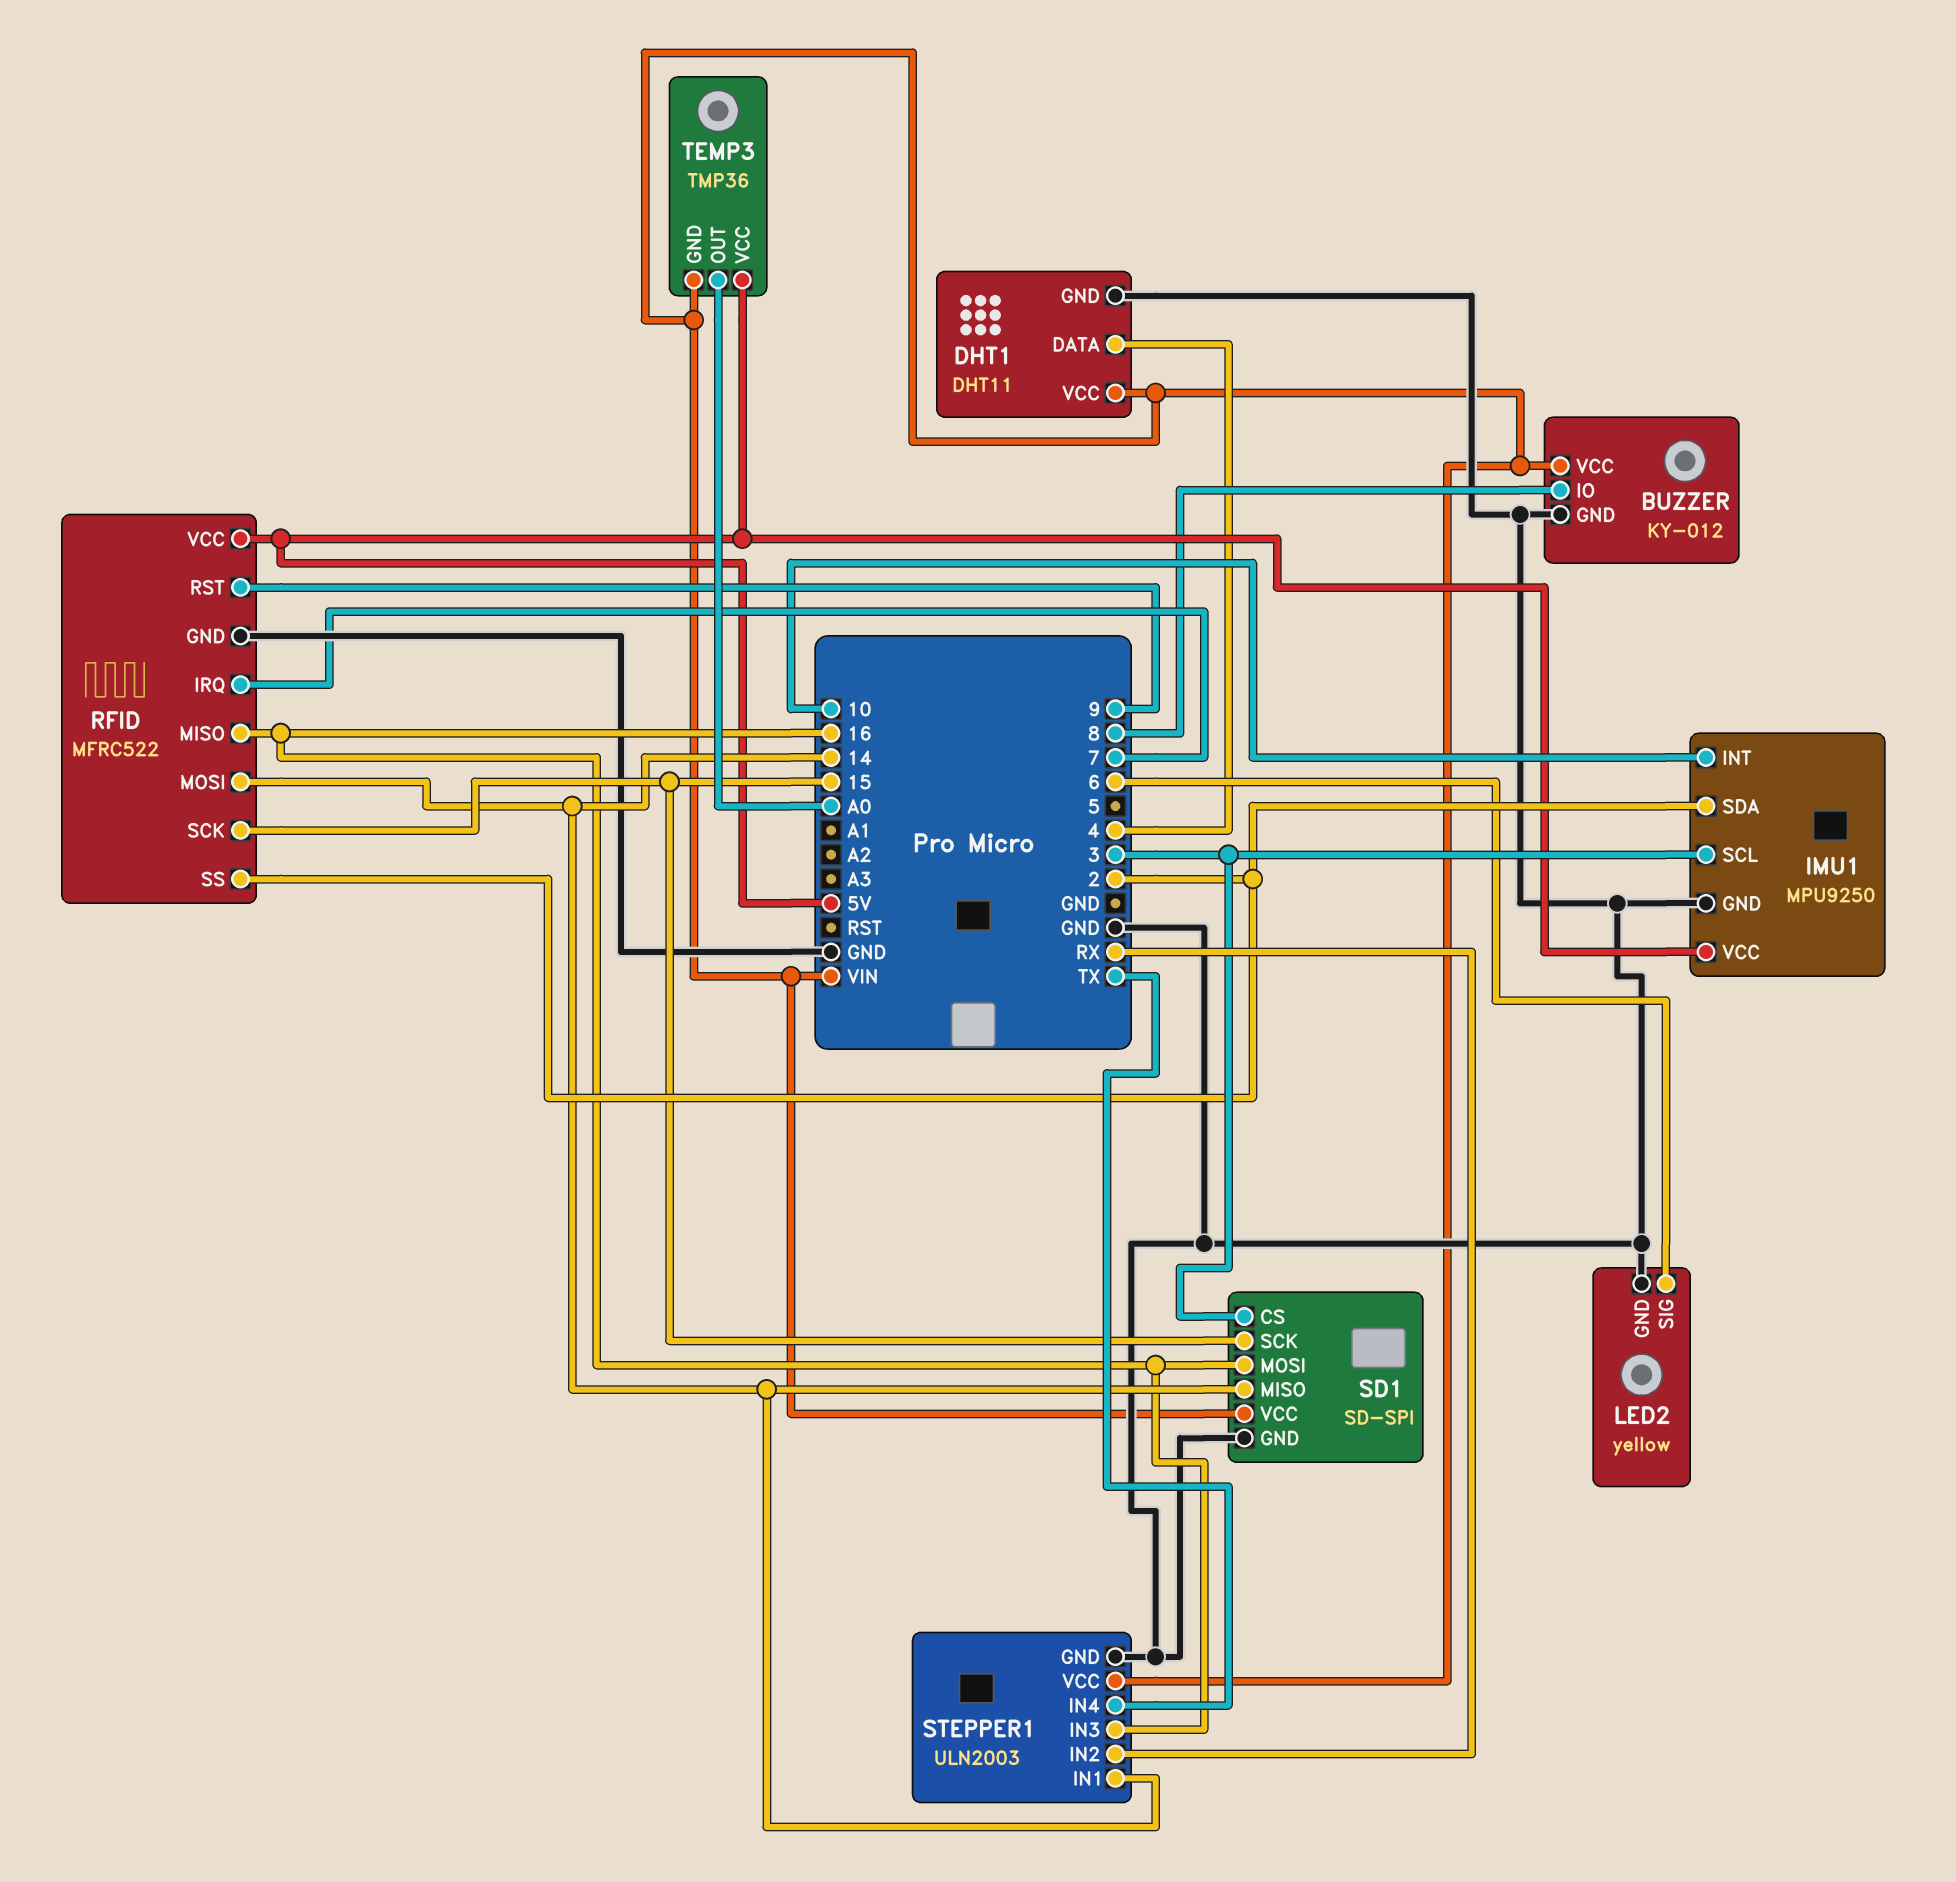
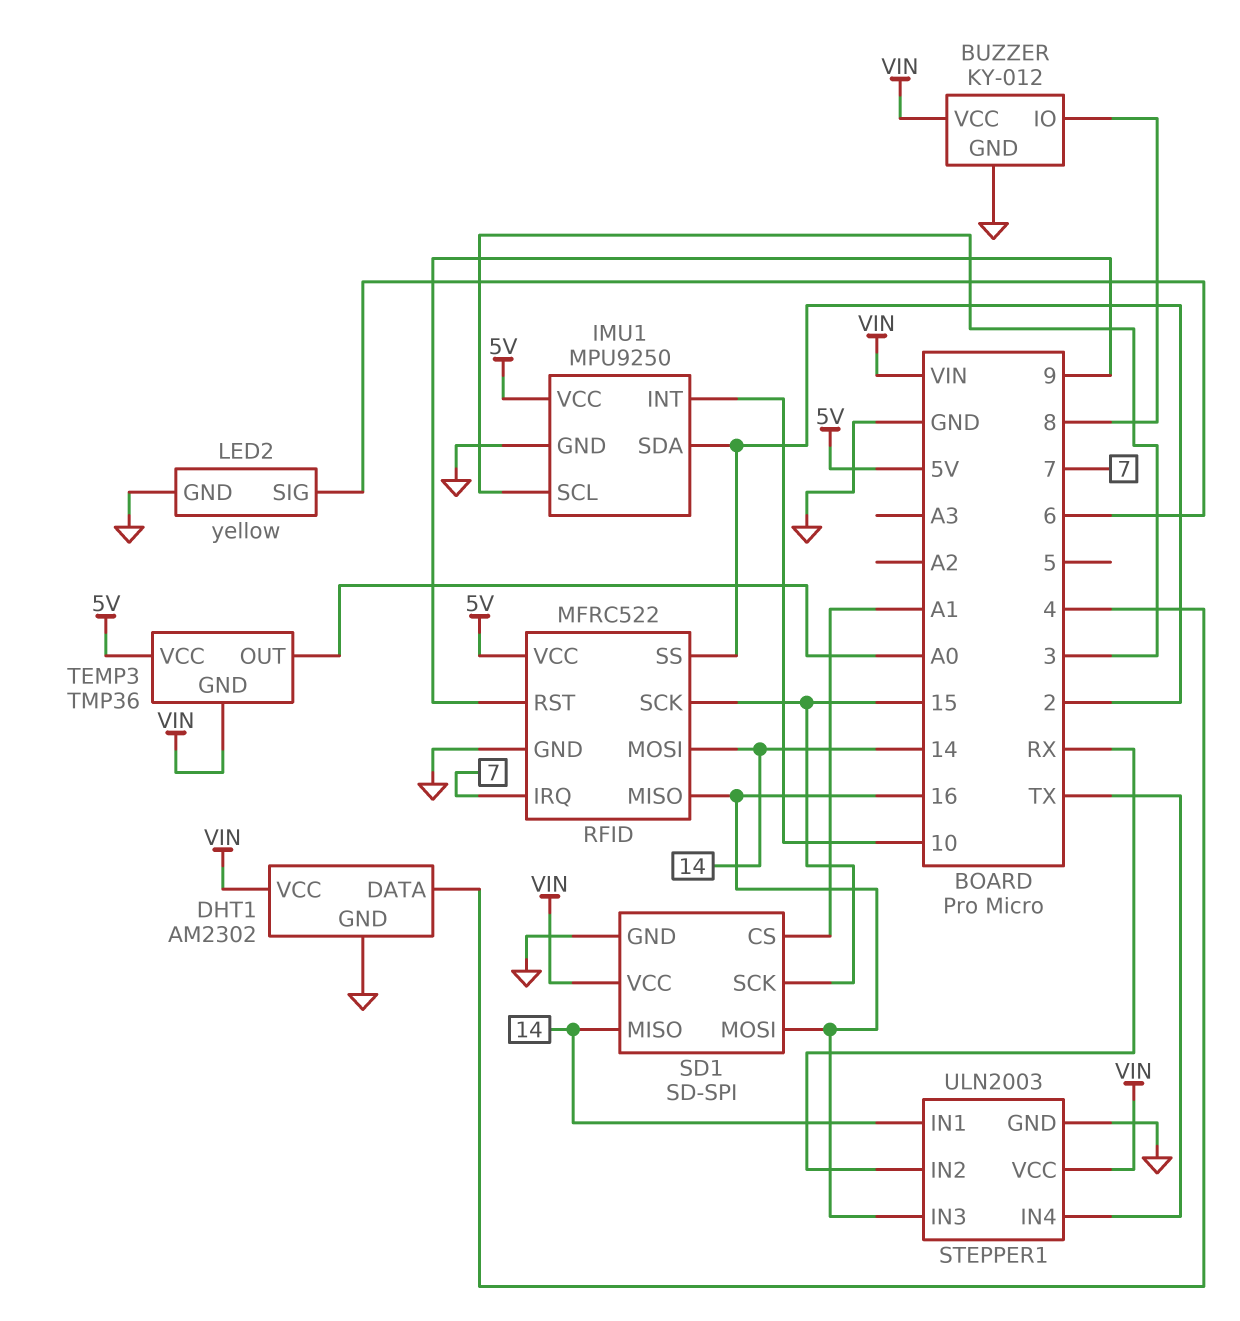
DHT1: DHT11 -> AM2302
SD1 pin CS: 3 -> A1

